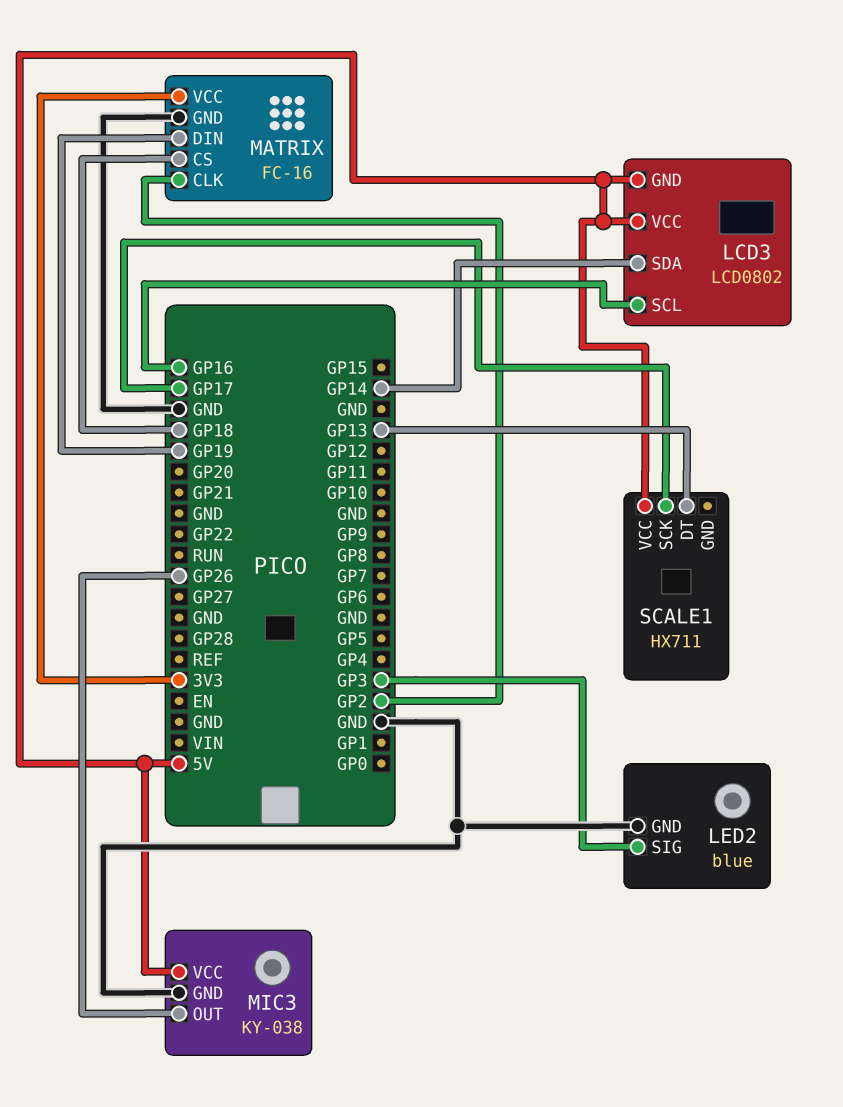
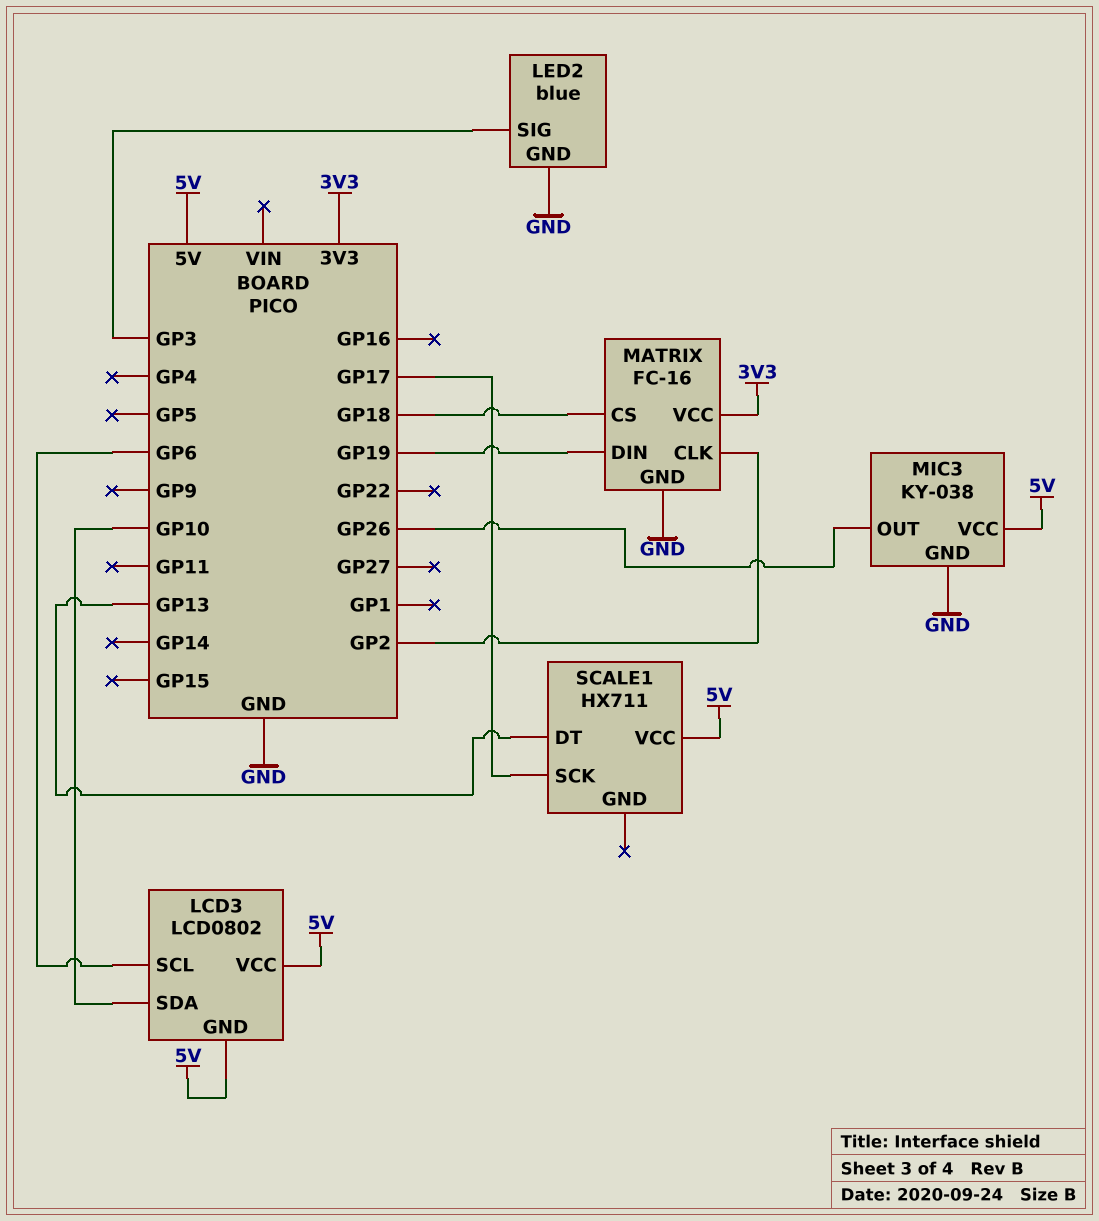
LCD3 pin SCL: GP16 -> GP6
LCD3 pin SDA: GP14 -> GP10

